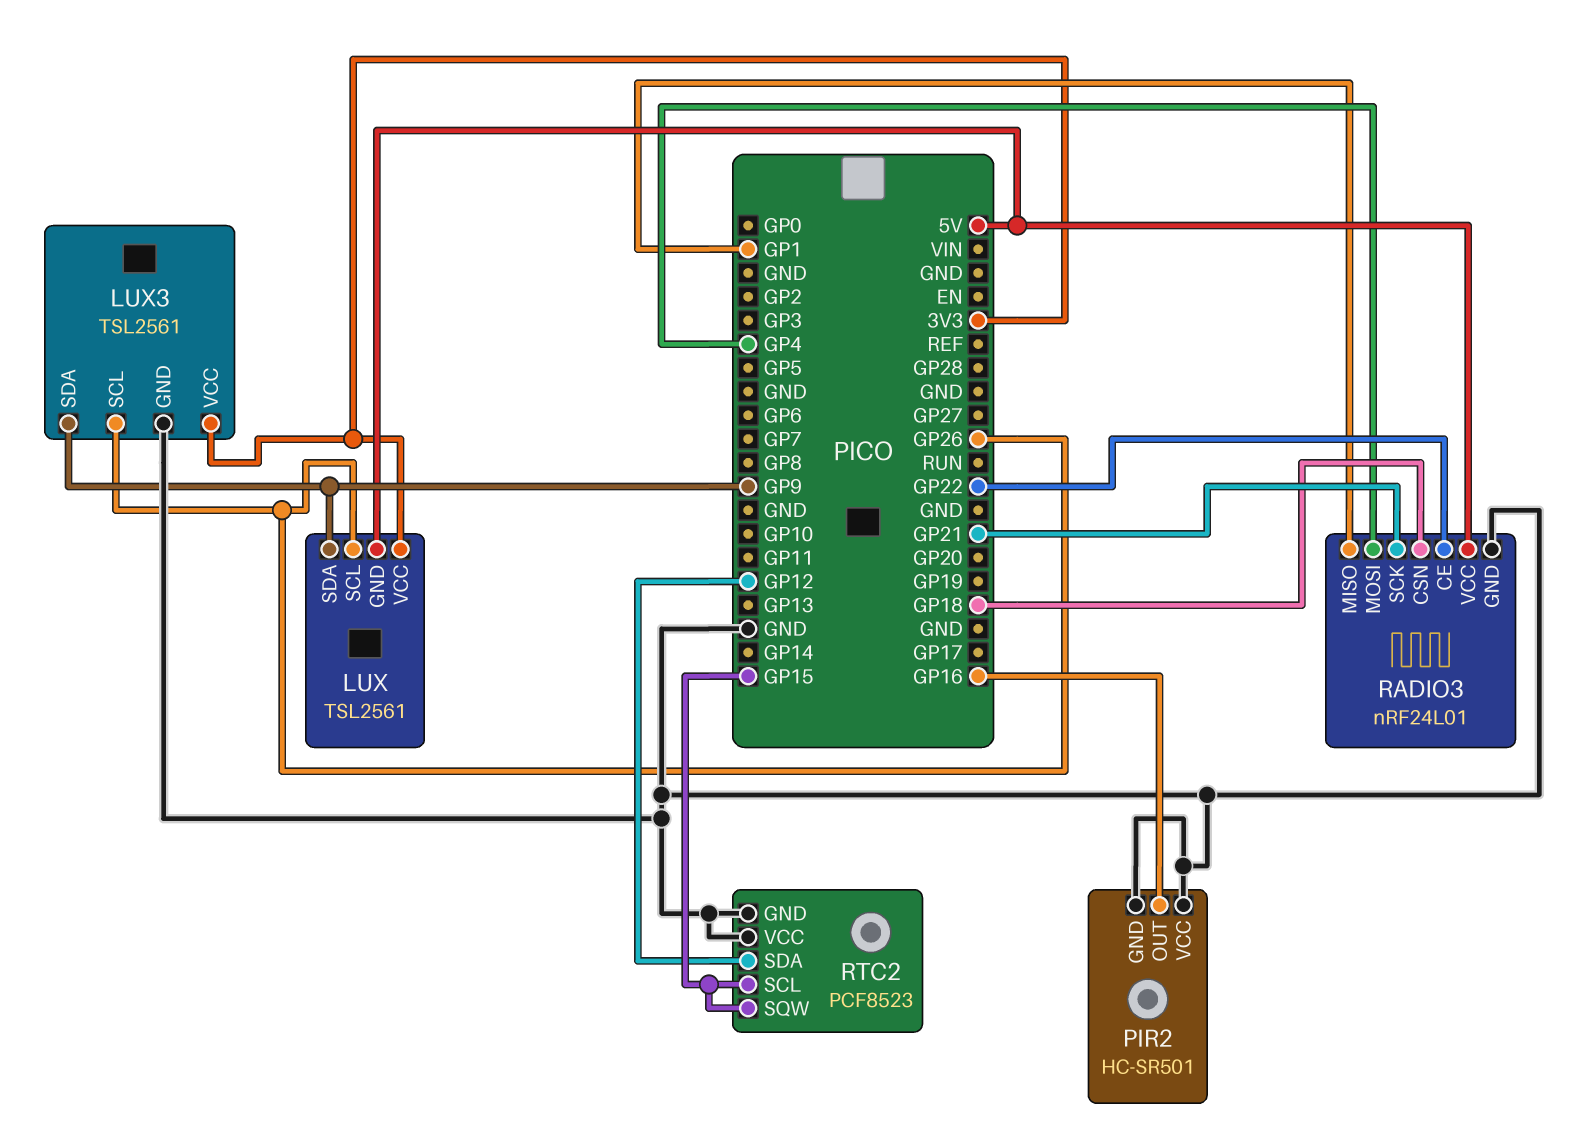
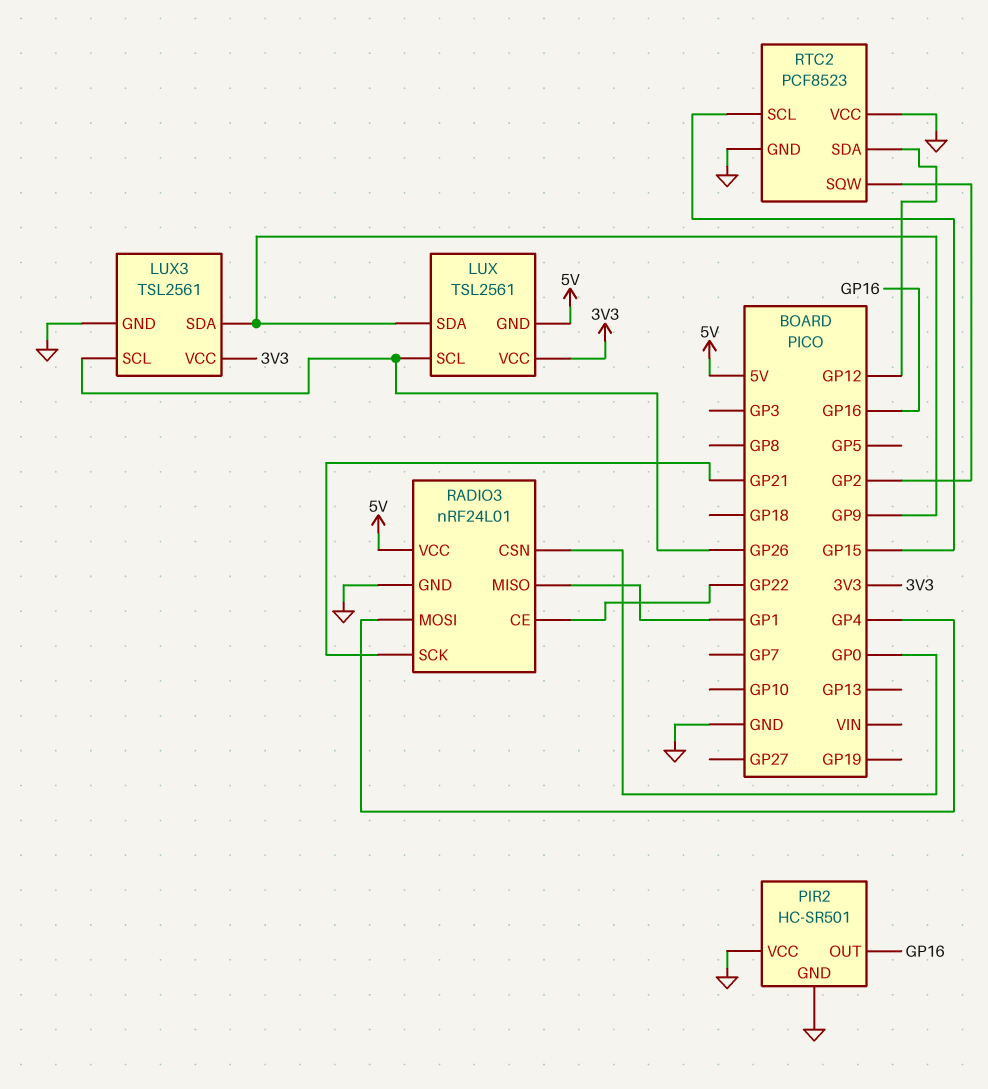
RADIO3 pin CSN: GP18 -> GP0
RTC2 pin SQW: GP15 -> GP2

